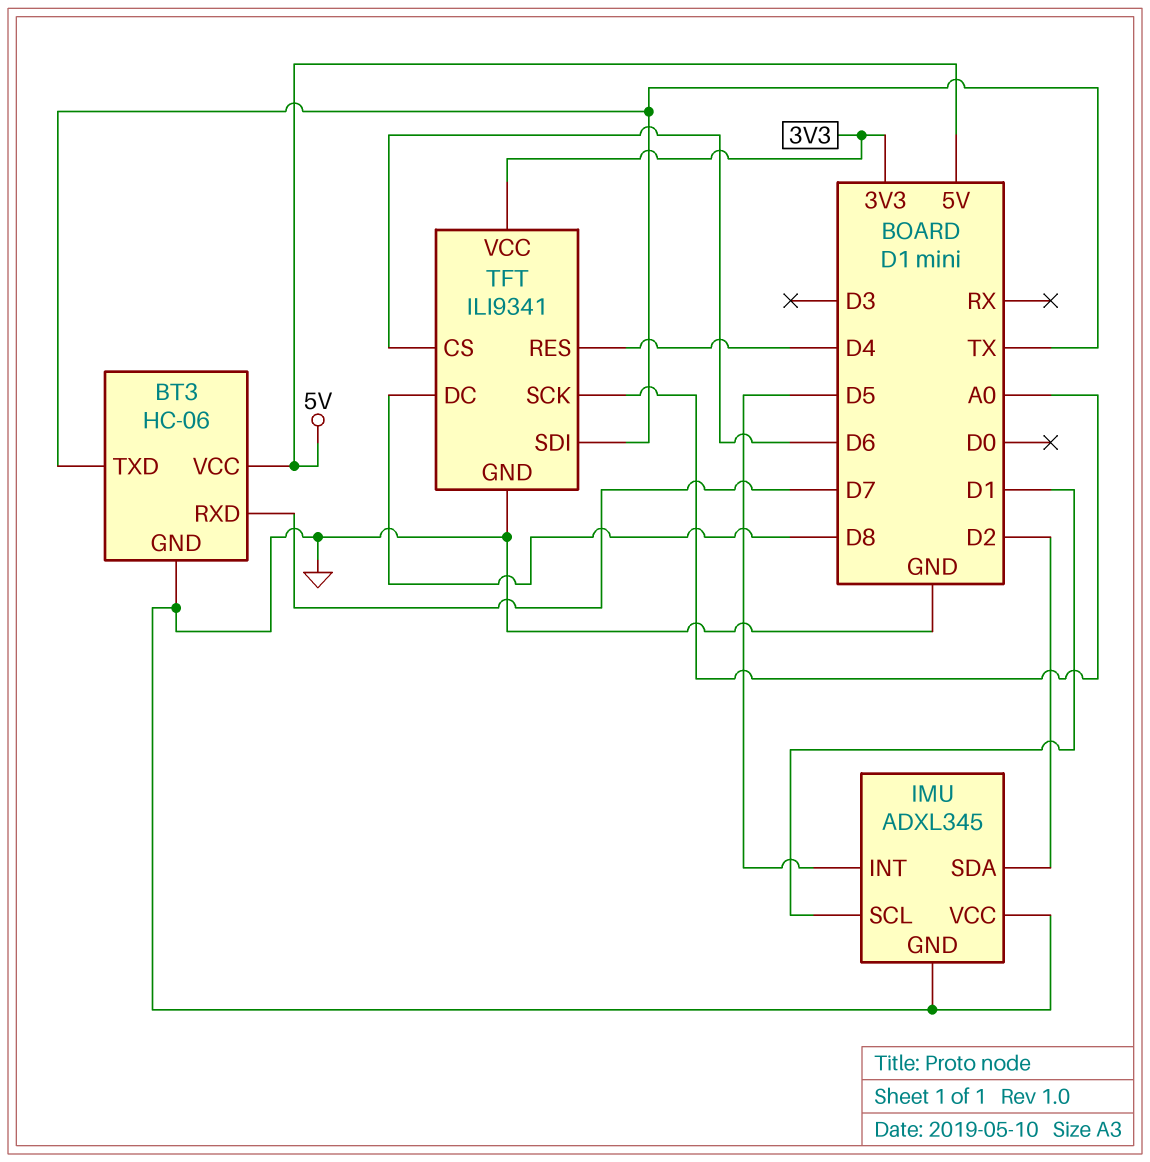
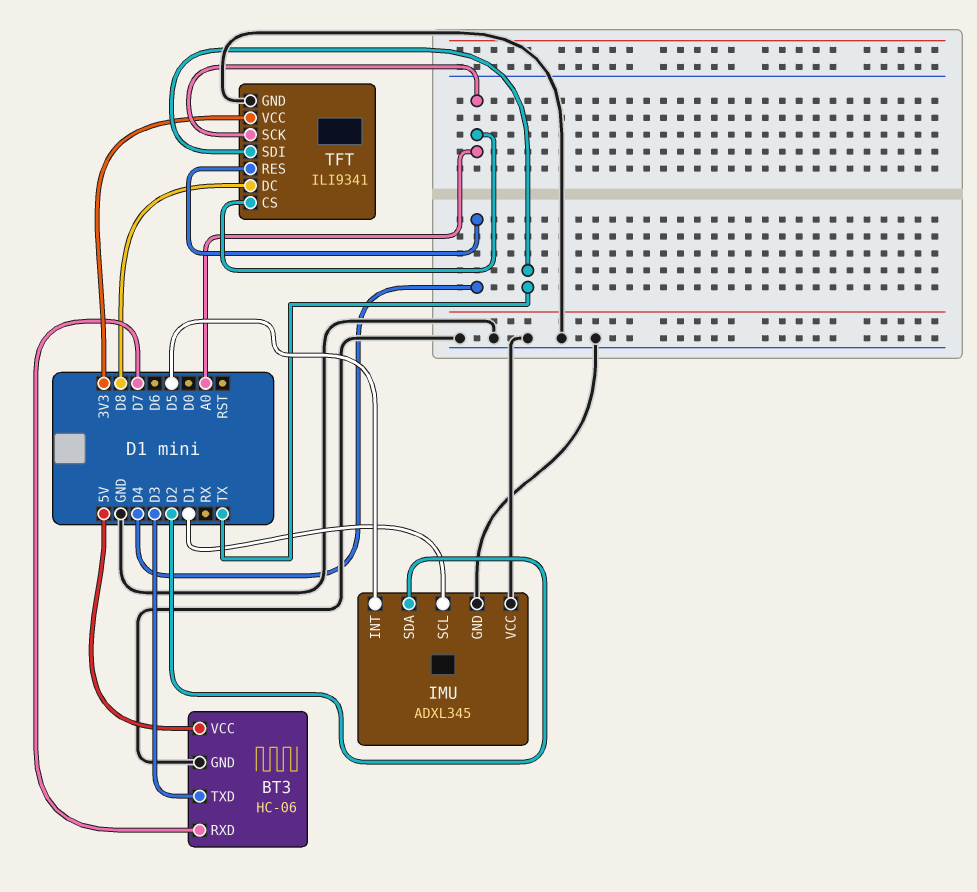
BT3 pin TXD: TX -> D3
TFT pin CS: D6 -> A0

